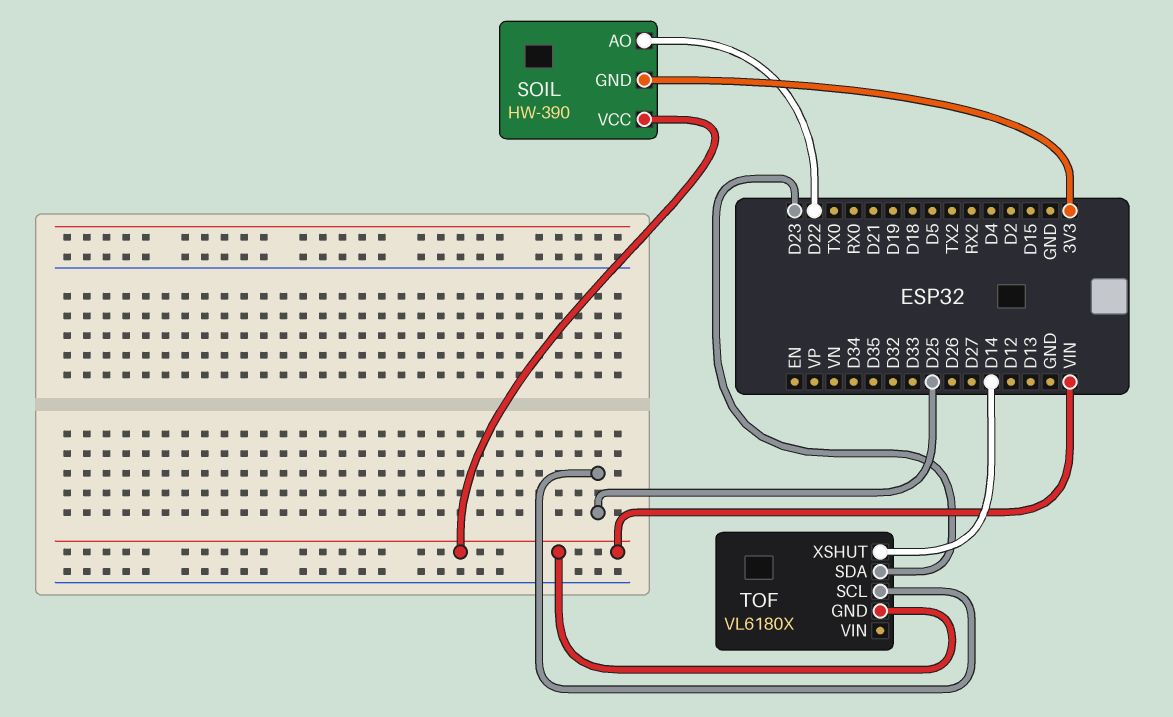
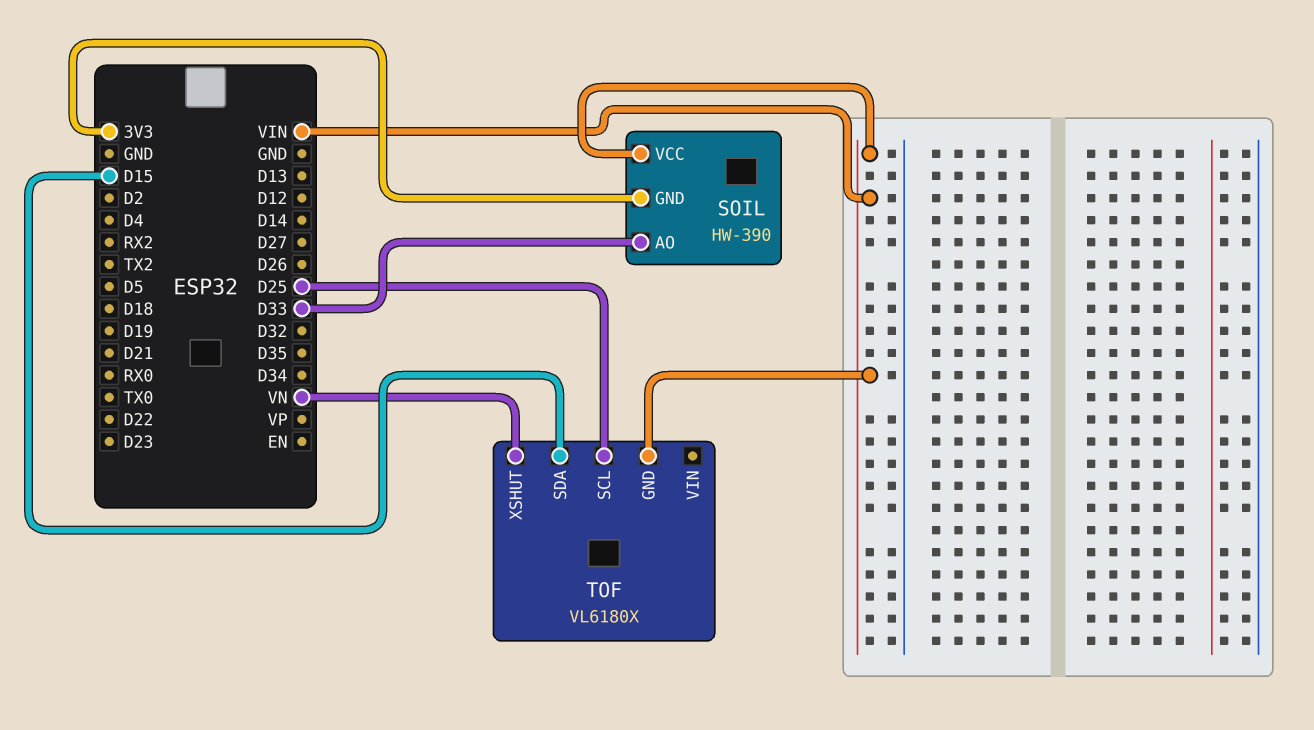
SOIL pin AO: D22 -> D33
TOF pin SDA: D23 -> D15
TOF pin XSHUT: D14 -> VN

